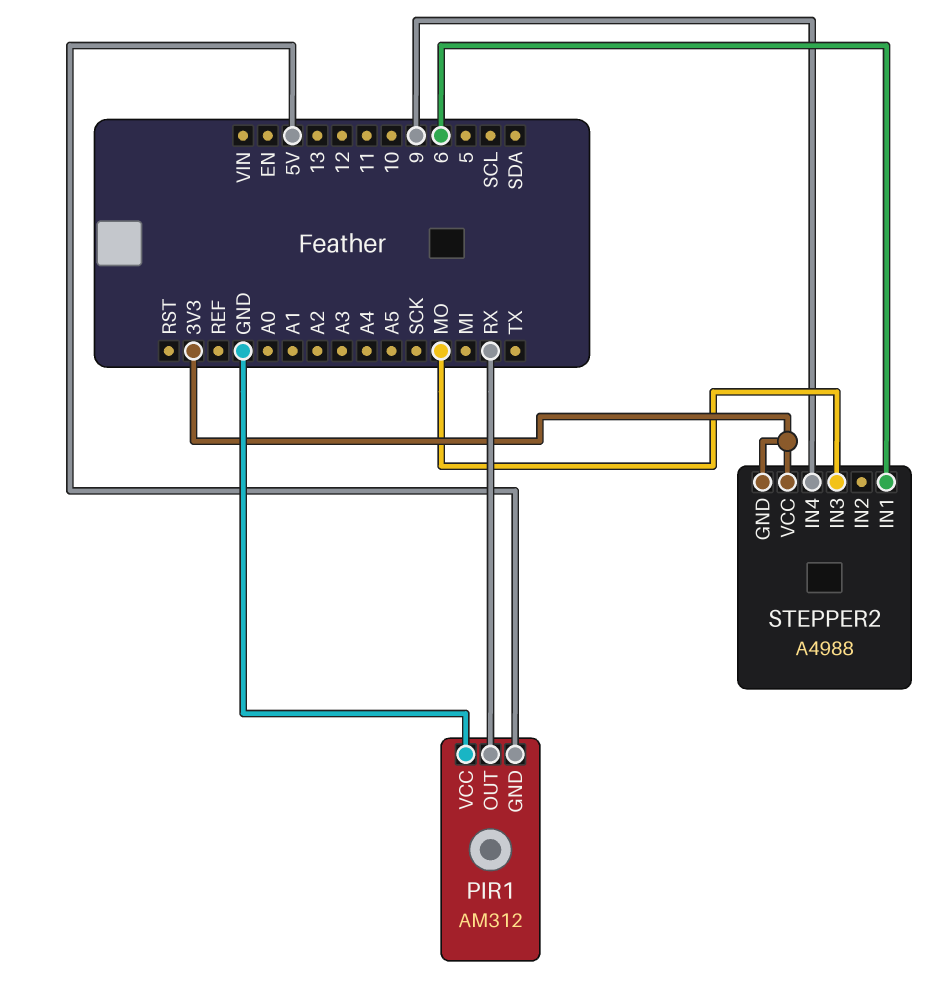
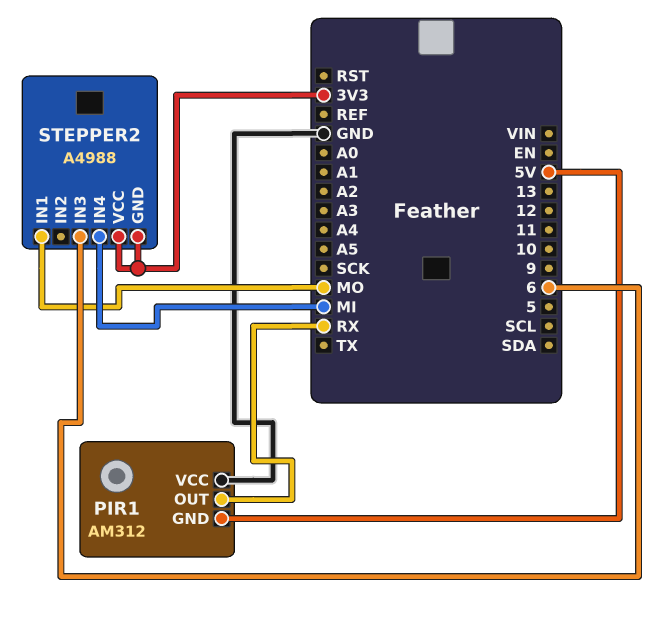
STEPPER2 pin IN1: 6 -> MO
STEPPER2 pin IN3: MO -> 6
STEPPER2 pin IN4: 9 -> MI

